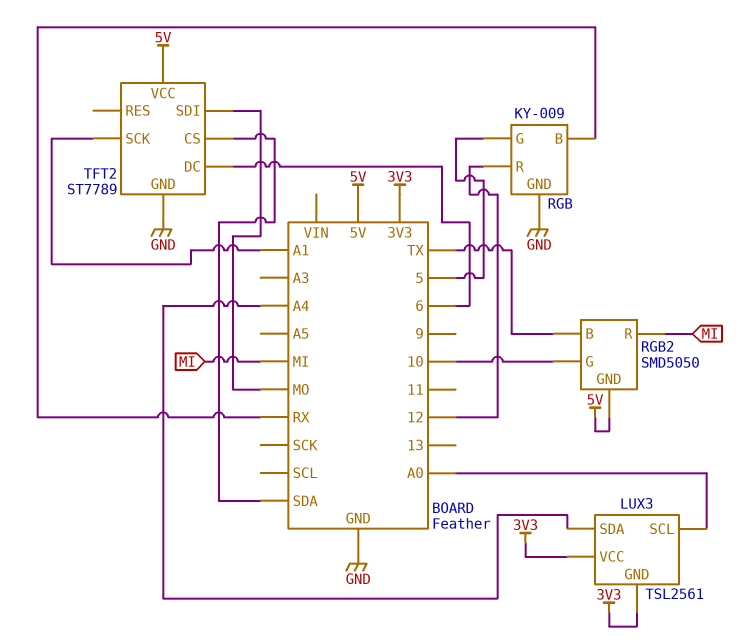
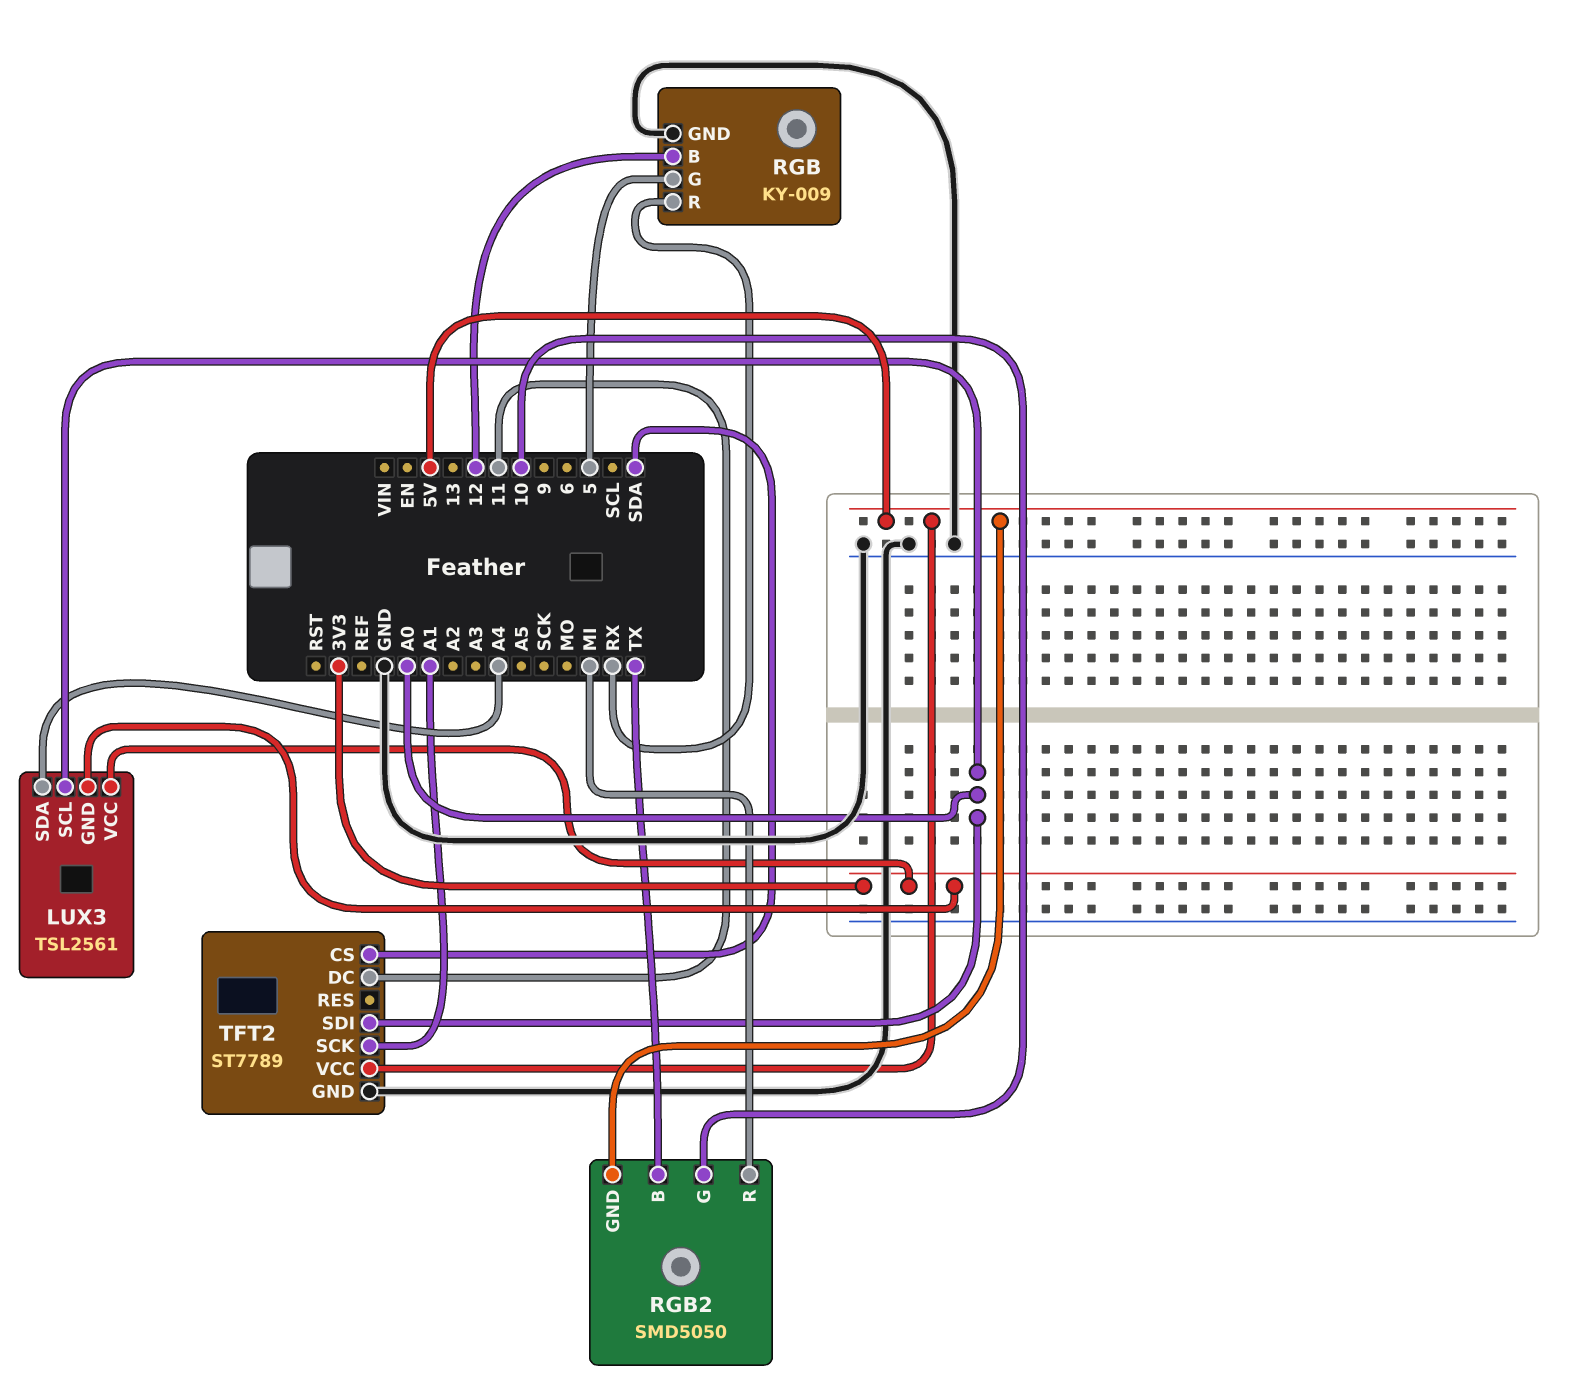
RGB pin B: RX -> 12
RGB pin R: 12 -> RX
TFT2 pin DC: 6 -> 11
TFT2 pin SDI: MO -> A0

